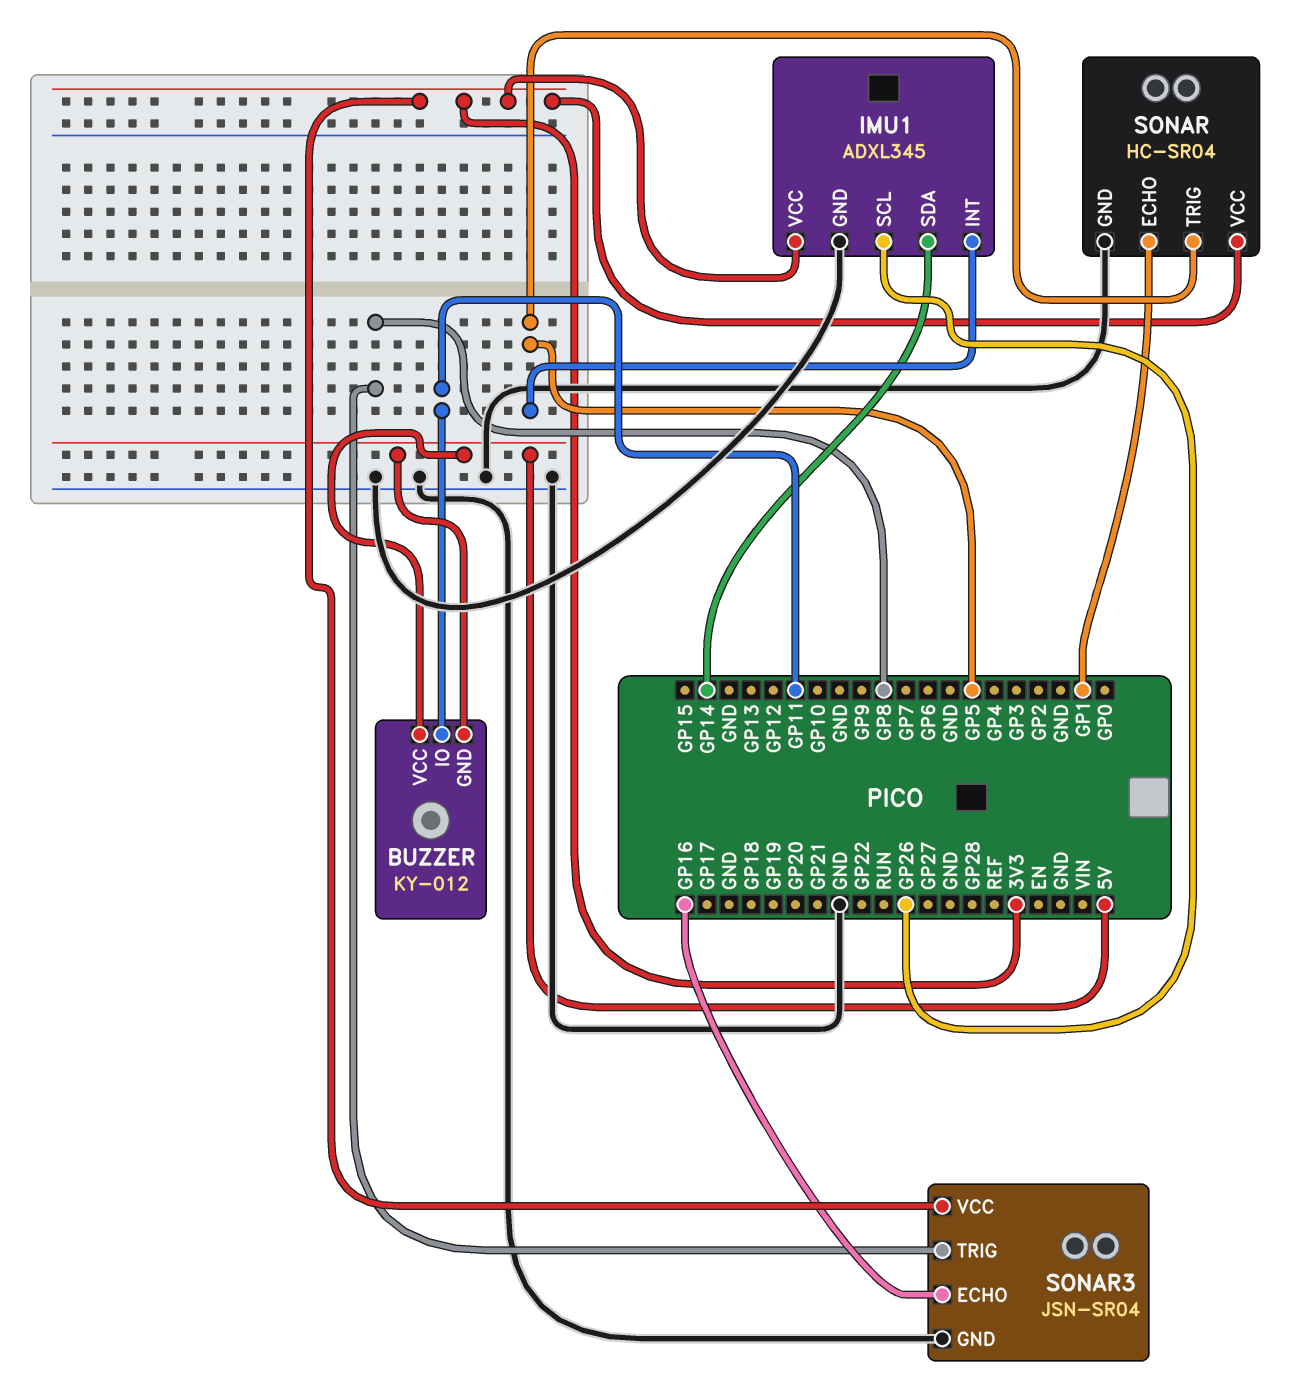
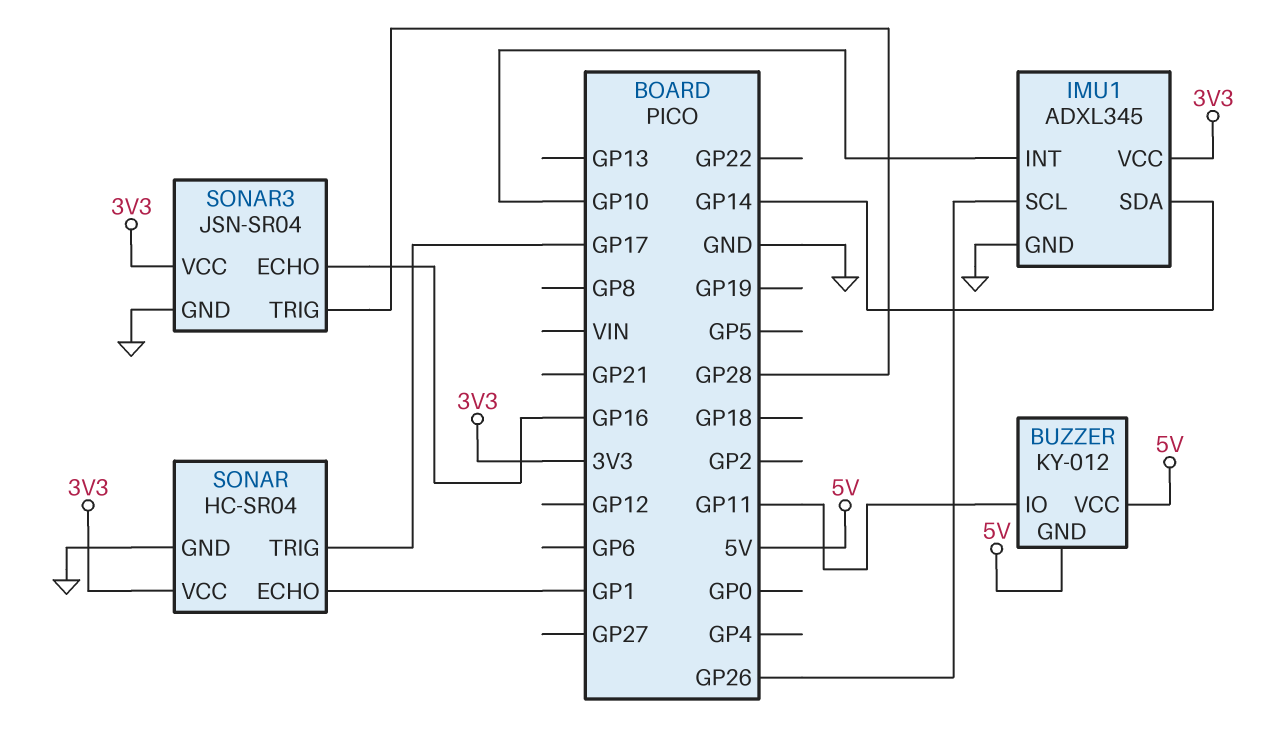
IMU1 pin INT: GP5 -> GP10
SONAR pin TRIG: GP5 -> GP17
SONAR3 pin TRIG: GP8 -> GP28

